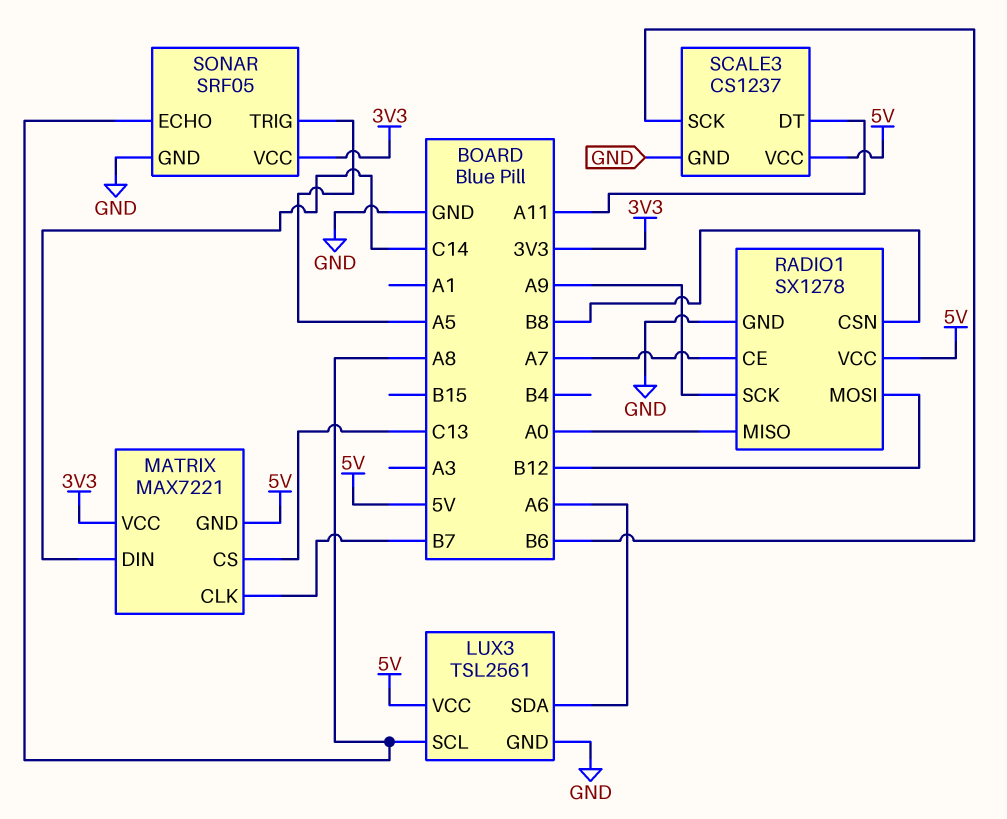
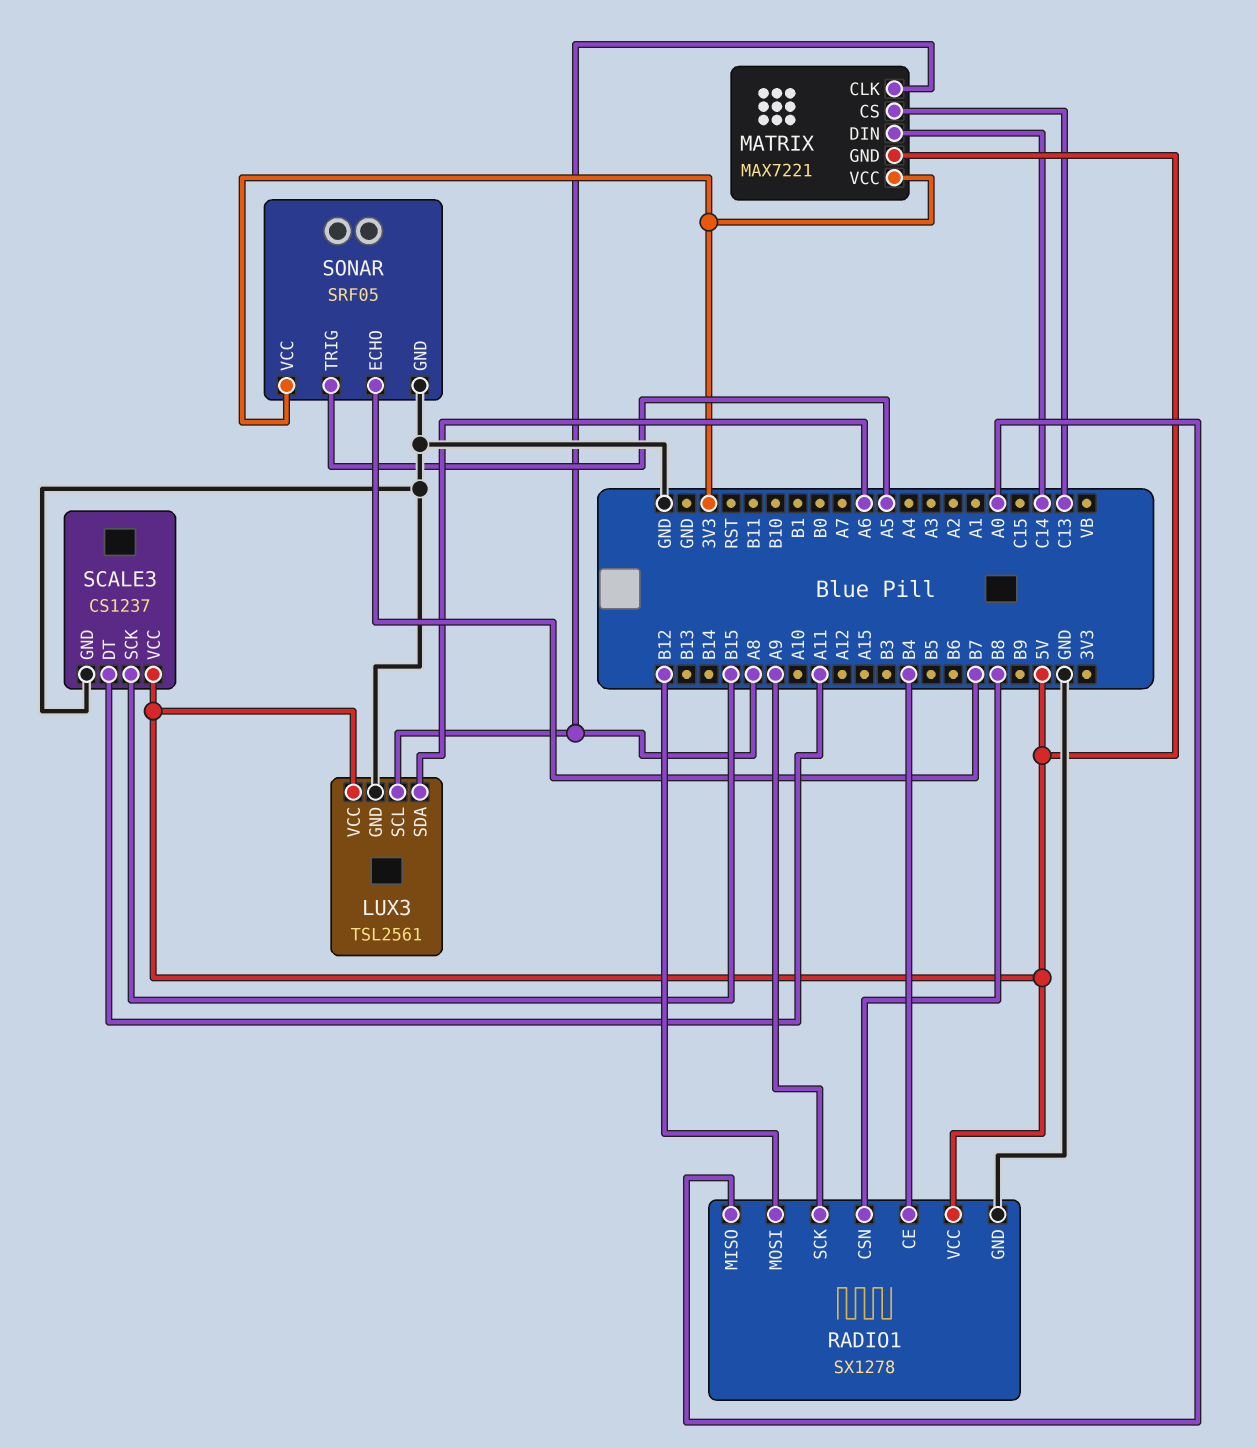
MATRIX pin CLK: B7 -> A8
RADIO1 pin CE: A7 -> B4
SCALE3 pin SCK: B6 -> B15
SONAR pin ECHO: A8 -> B7

